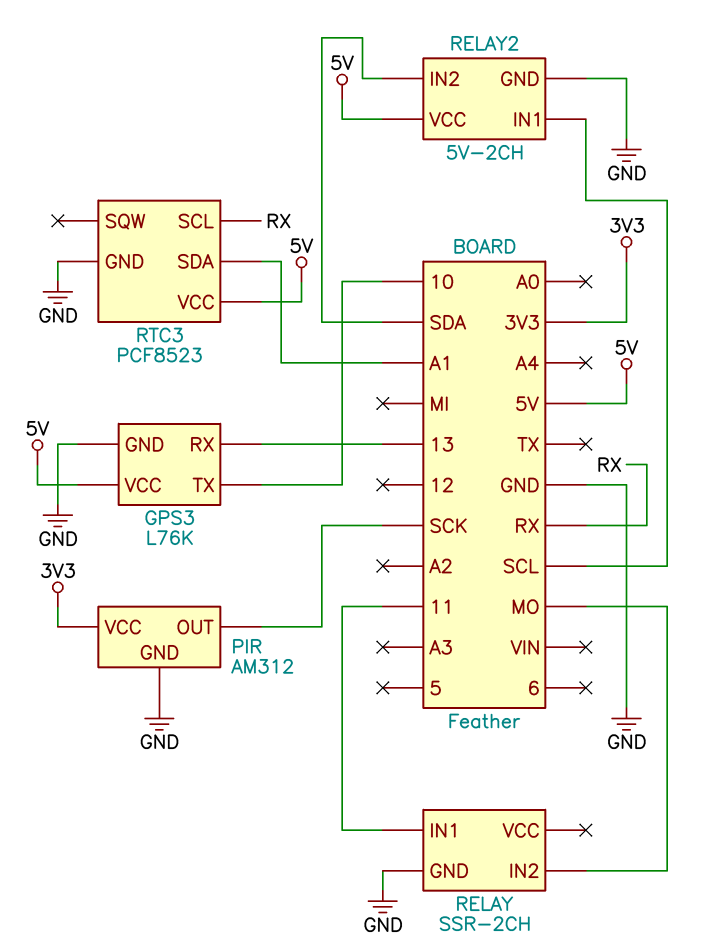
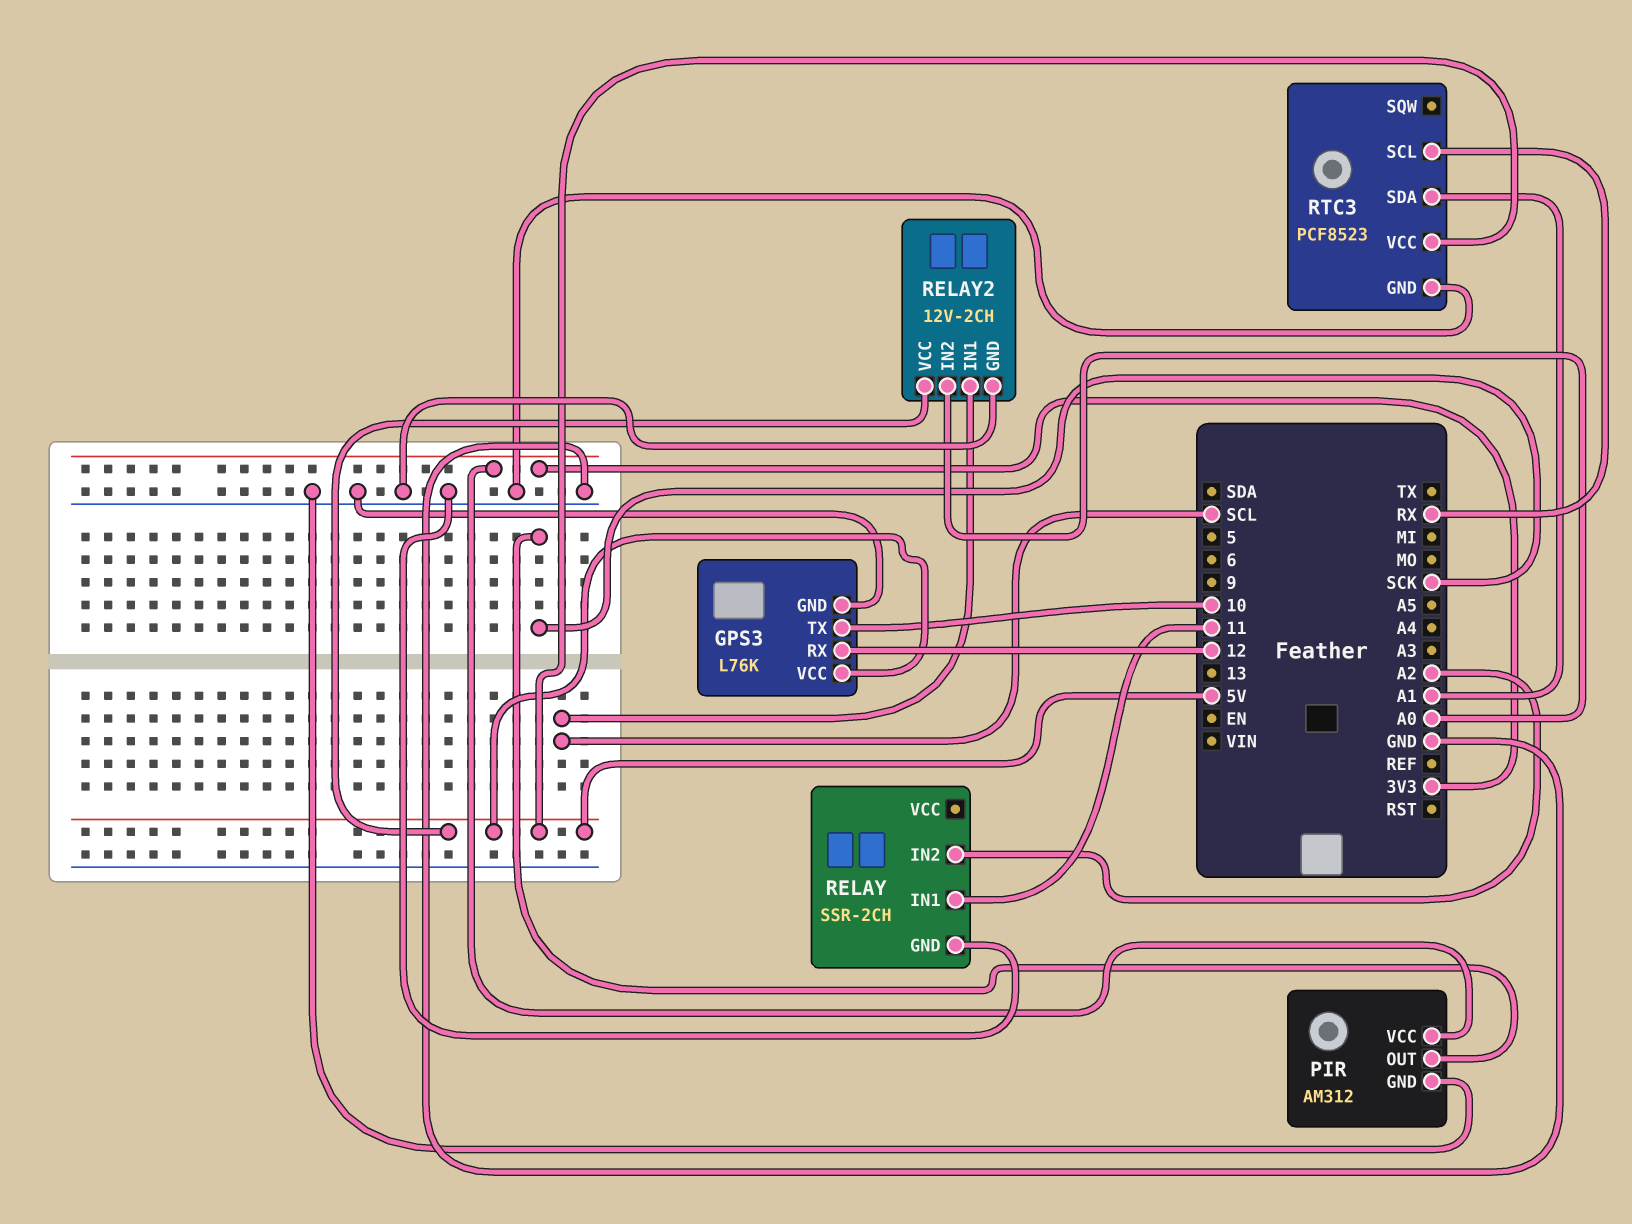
GPS3 pin RX: 13 -> 12
RELAY pin IN2: MO -> A2
RELAY2: 5V-2CH -> 12V-2CH
RELAY2 pin IN2: SDA -> A0

